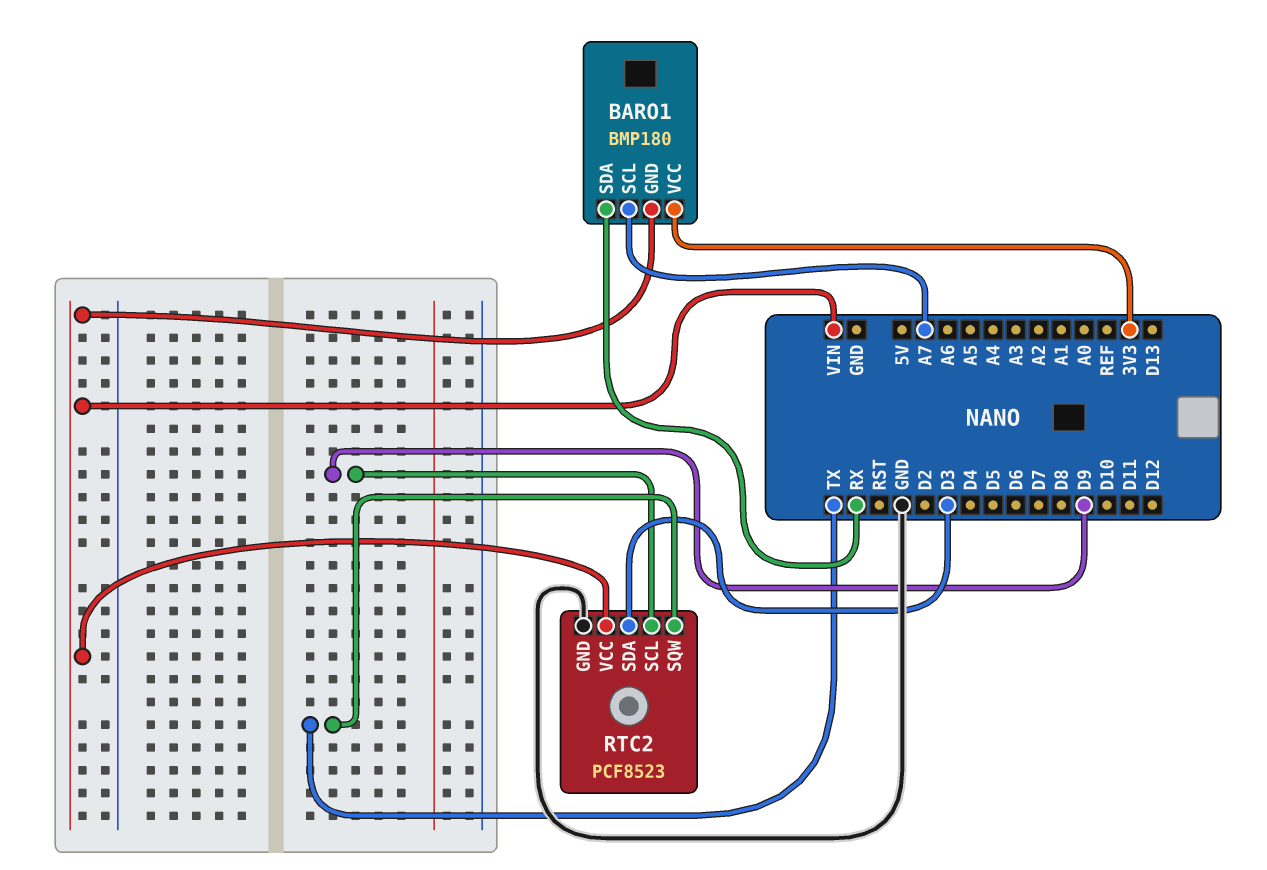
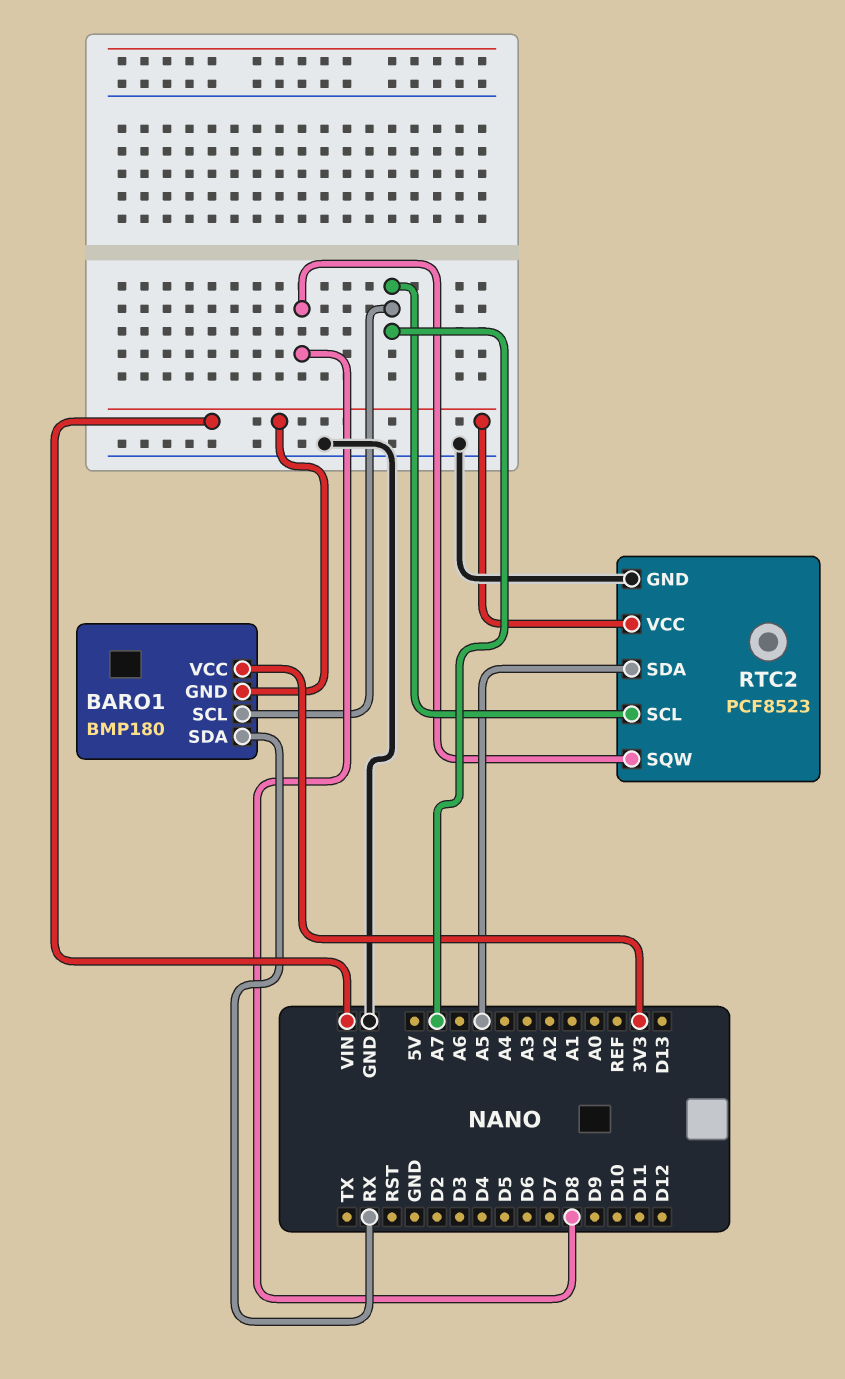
RTC2 pin SCL: D9 -> A7
RTC2 pin SDA: D3 -> A5
RTC2 pin SQW: TX -> D8

